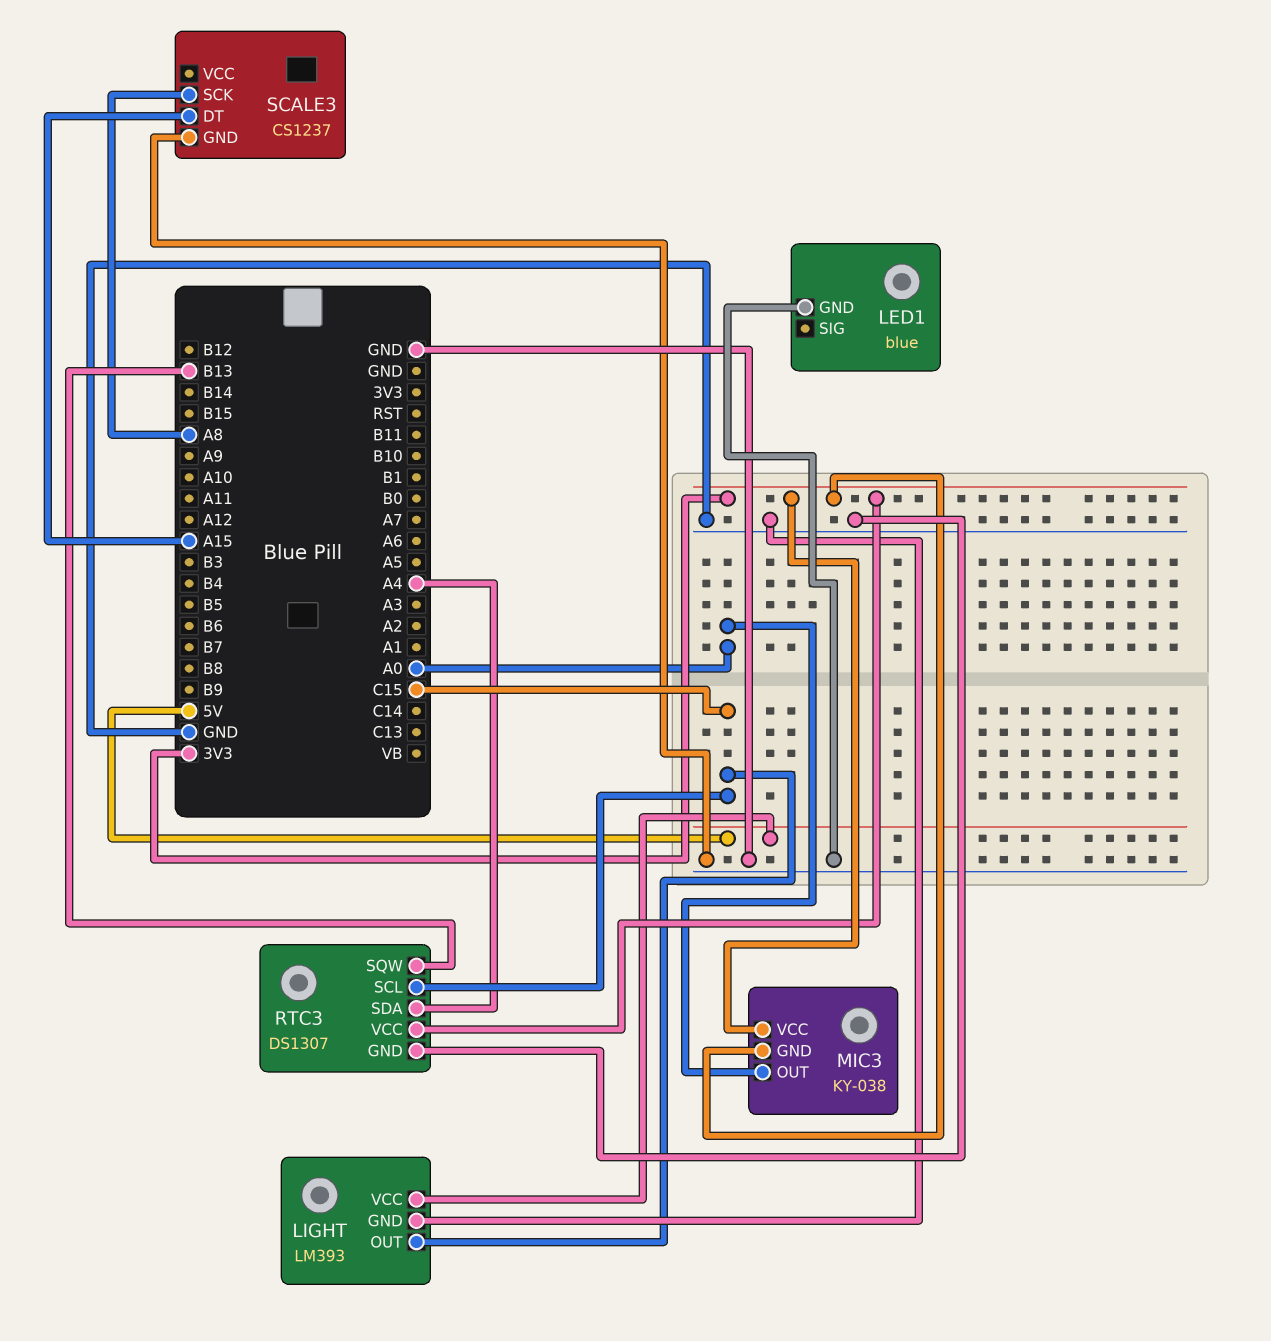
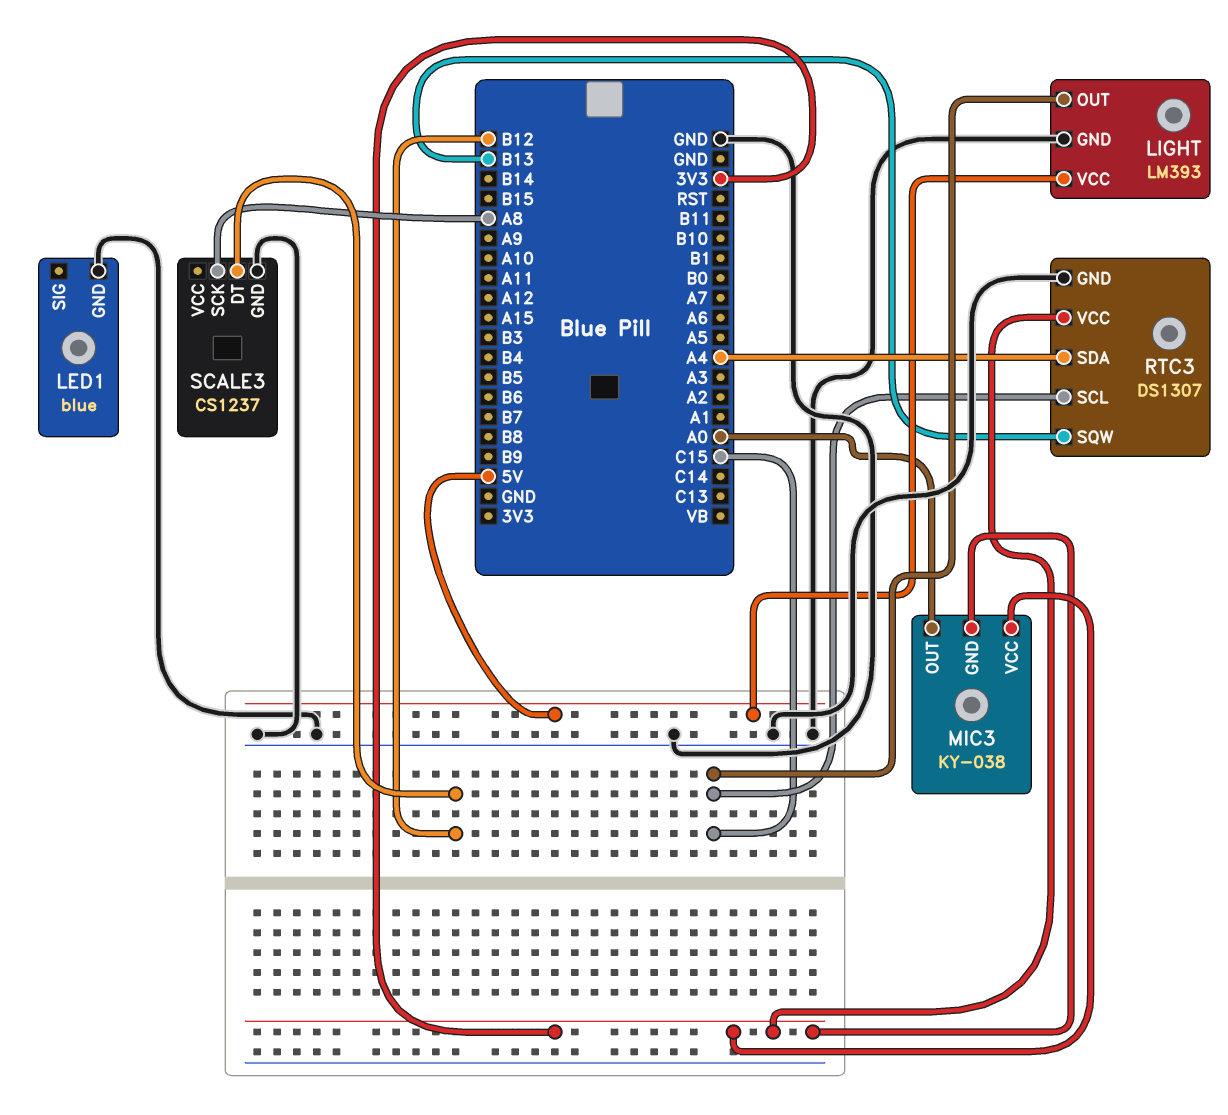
SCALE3 pin DT: A15 -> B12

